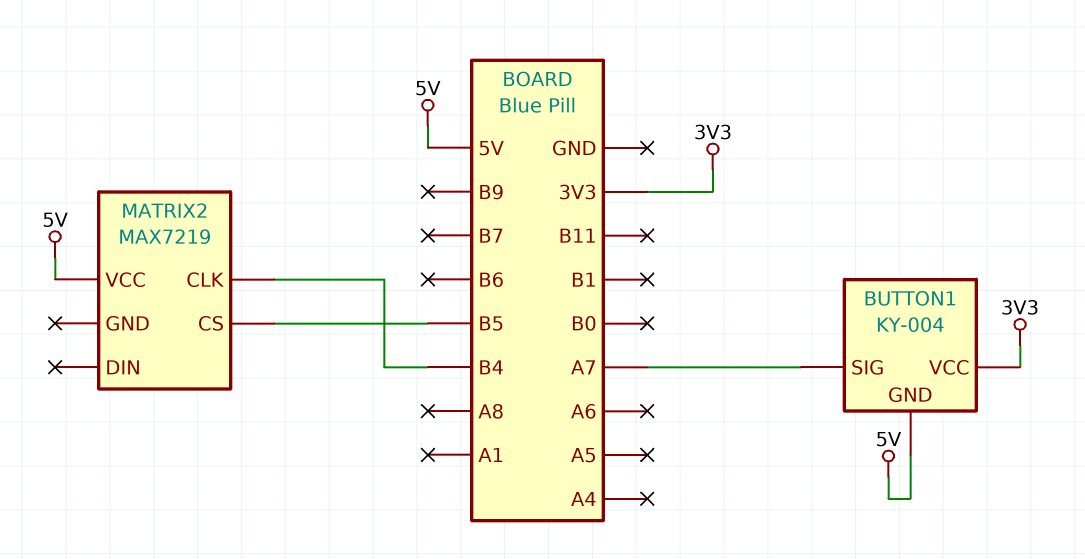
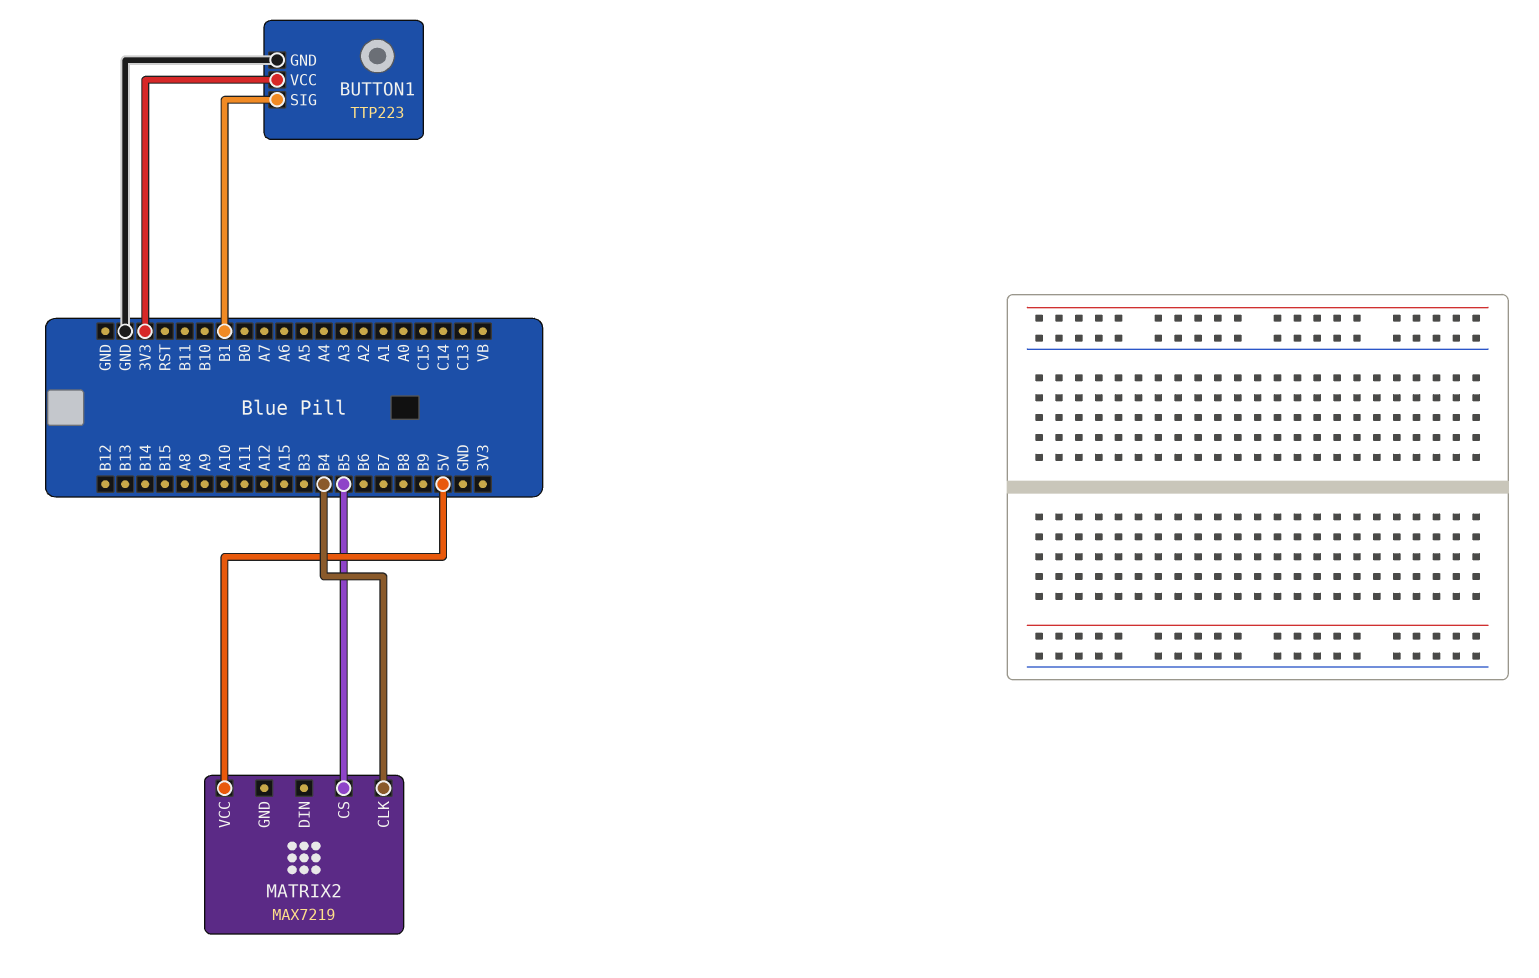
BUTTON1: KY-004 -> TTP223
BUTTON1 pin GND: 5V -> GND
BUTTON1 pin SIG: A7 -> B1

